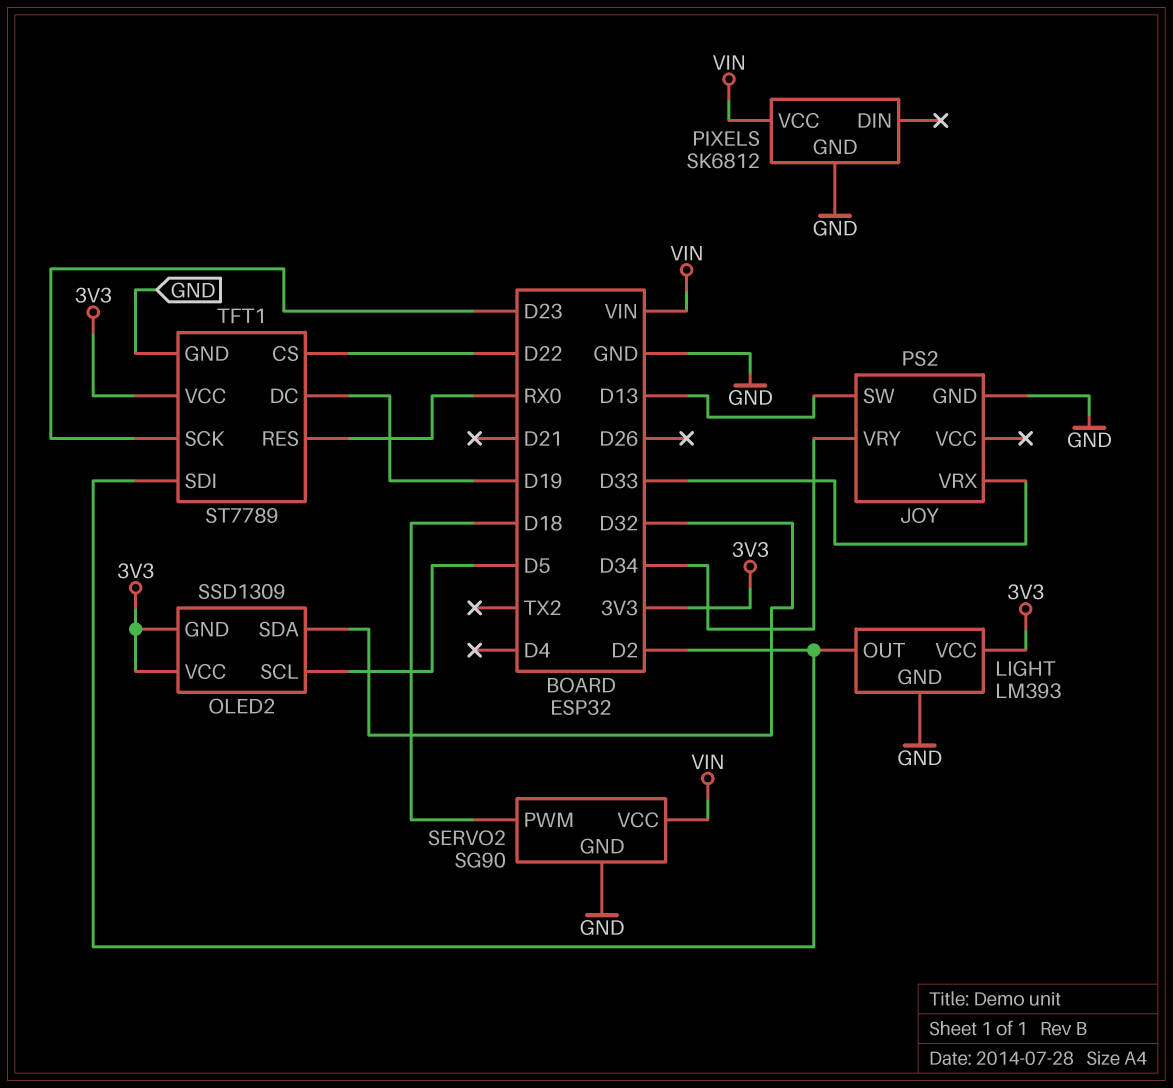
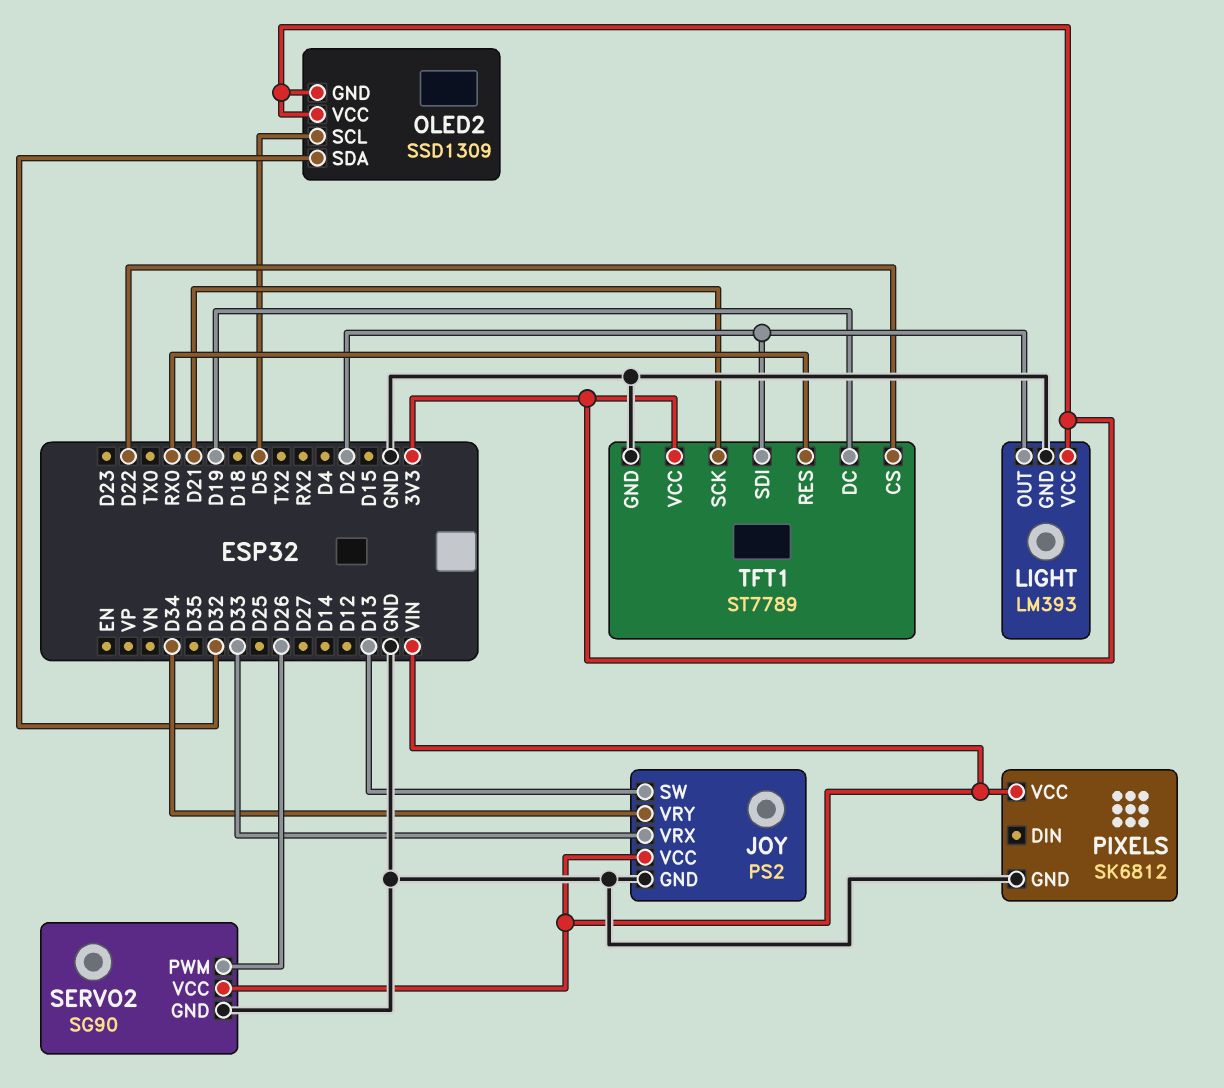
JOY pin VCC: none -> VIN
SERVO2 pin PWM: D18 -> D26
TFT1 pin SCK: D23 -> D21

